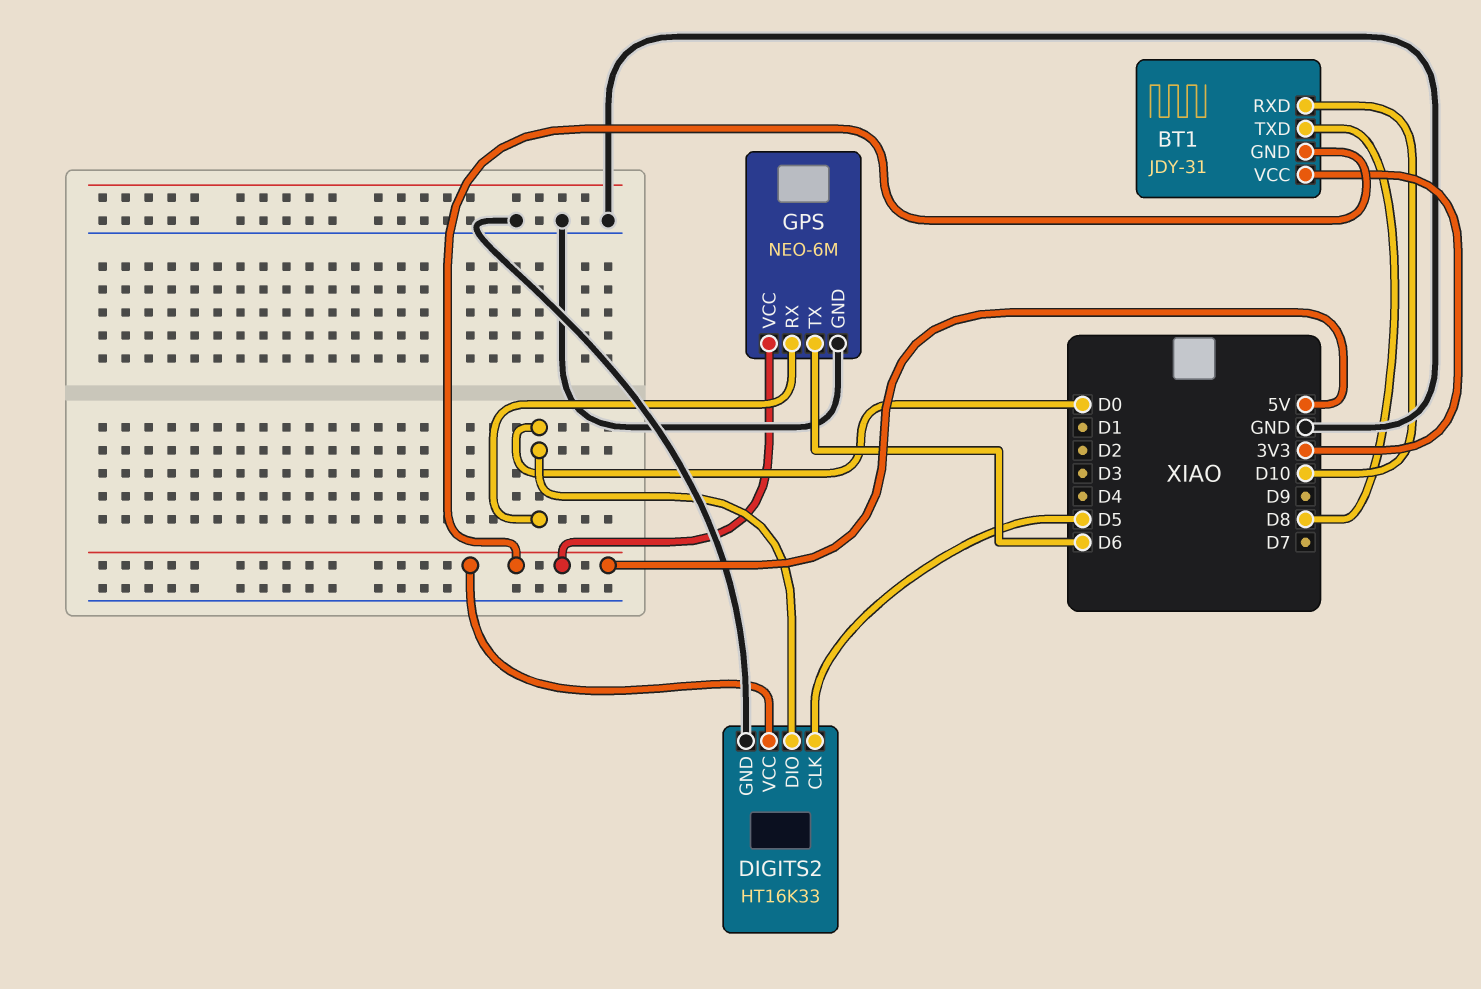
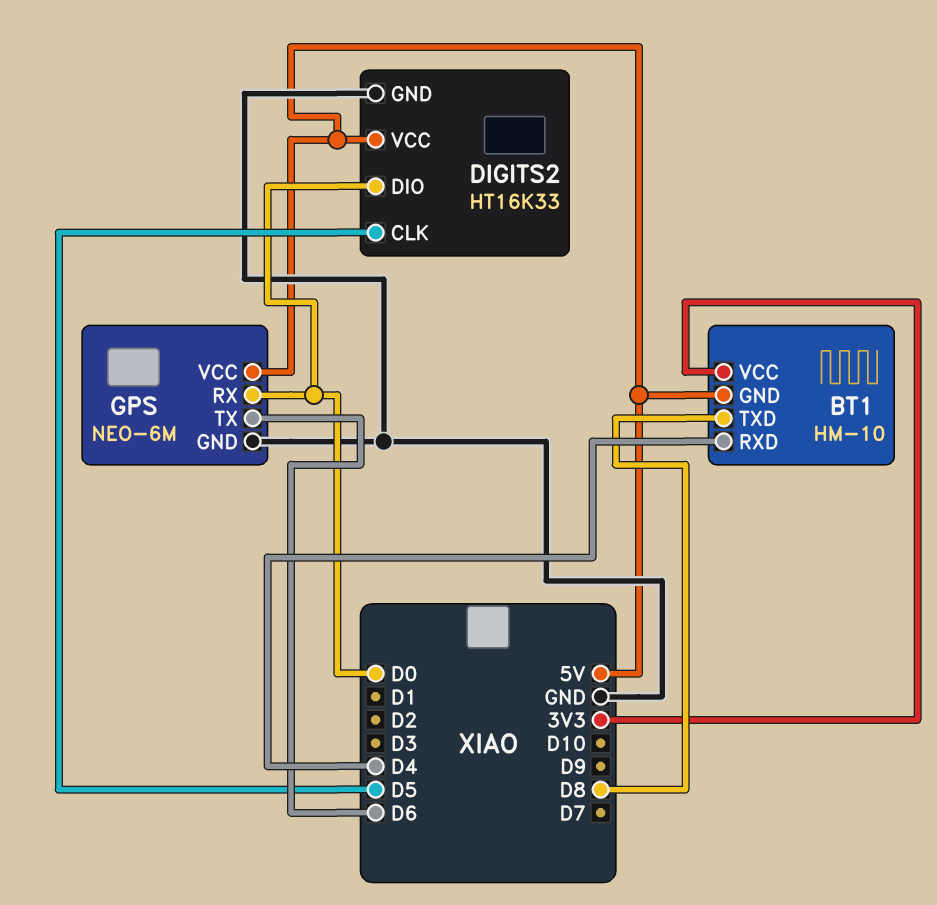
BT1: JDY-31 -> HM-10
BT1 pin RXD: D10 -> D4

